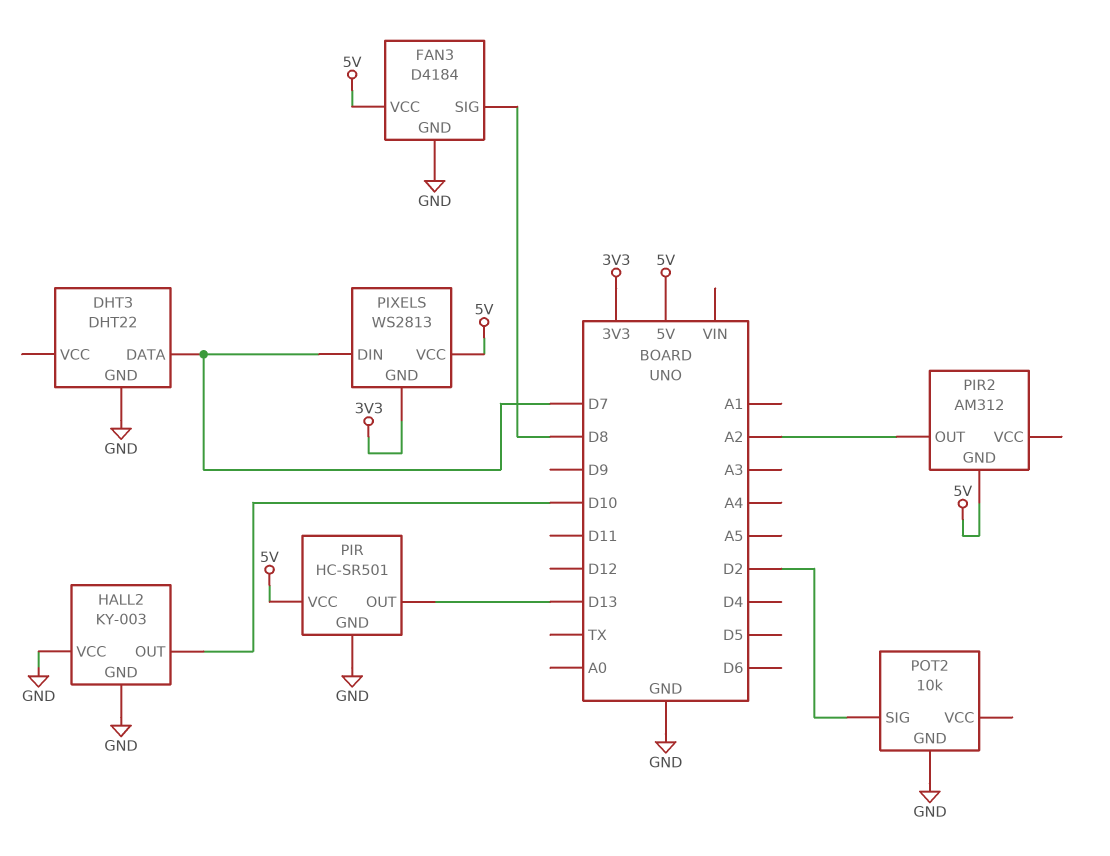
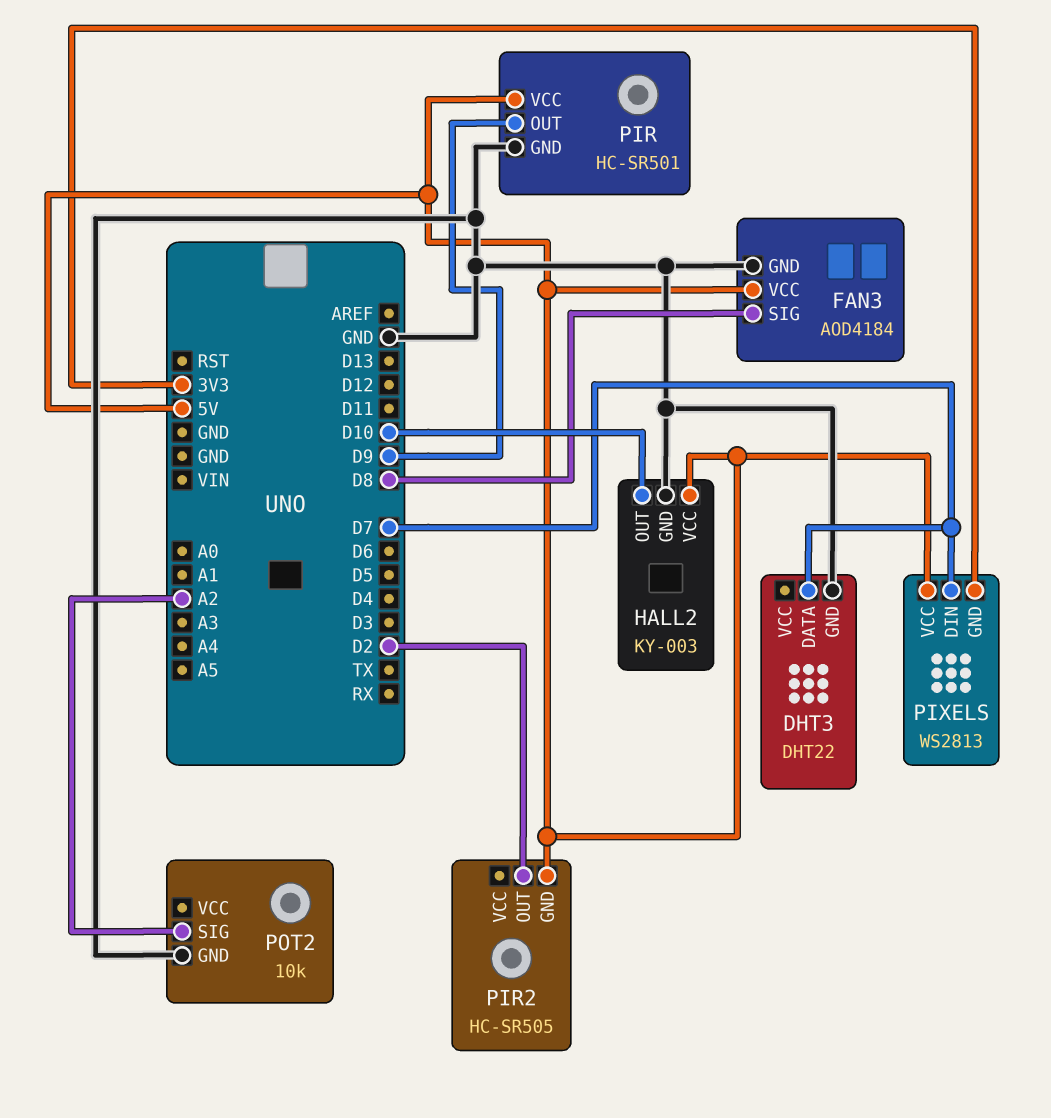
FAN3: D4184 -> AOD4184
HALL2 pin VCC: GND -> 5V
PIR pin OUT: D13 -> D9
PIR2: AM312 -> HC-SR505
PIR2 pin OUT: A2 -> D2
POT2 pin SIG: D2 -> A2

